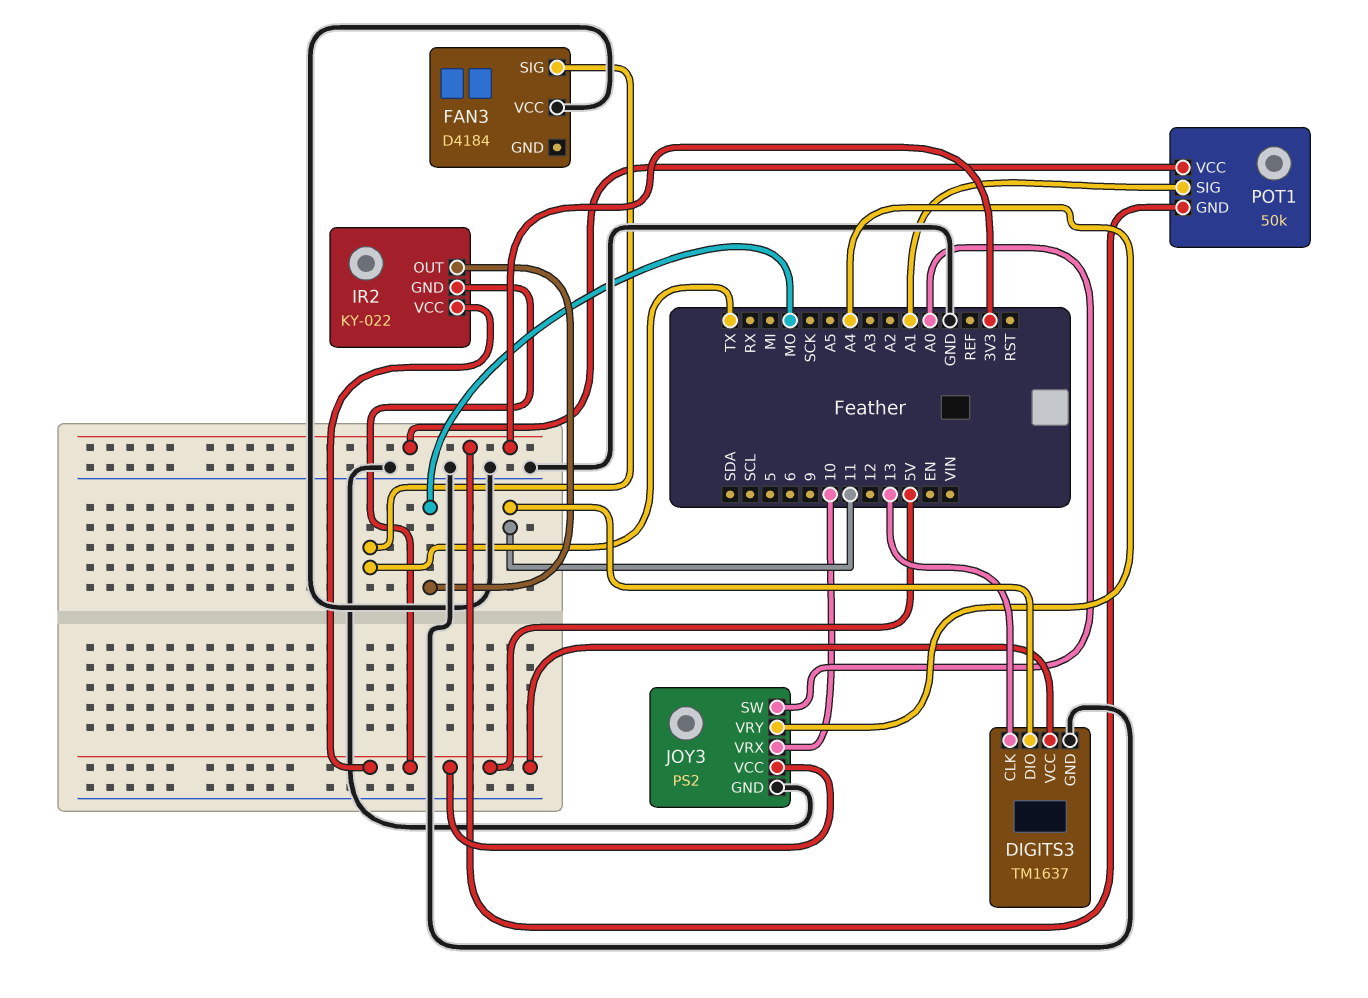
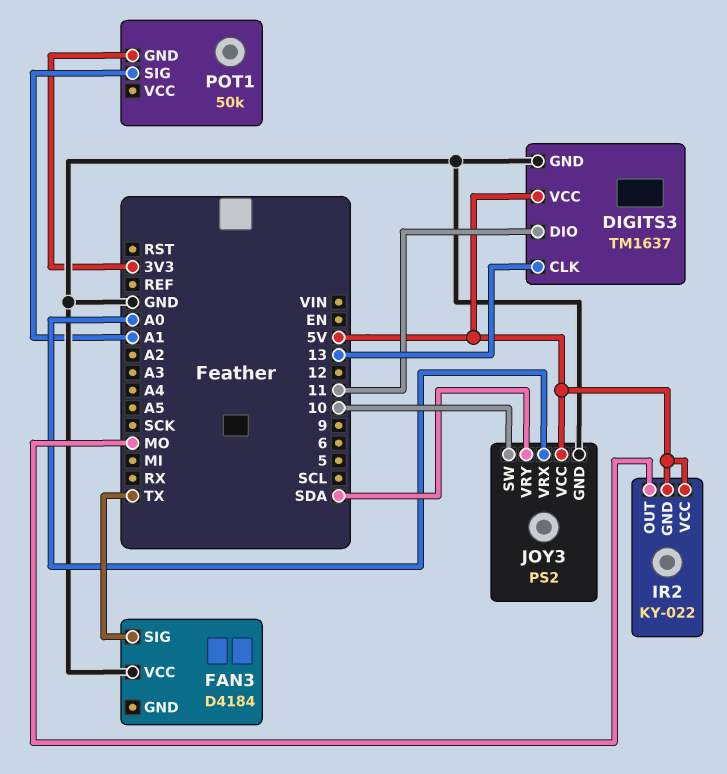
JOY3 pin SW: A0 -> 10
JOY3 pin VRX: 10 -> A0
JOY3 pin VRY: A4 -> SDA
POT1 pin VCC: 3V3 -> none

